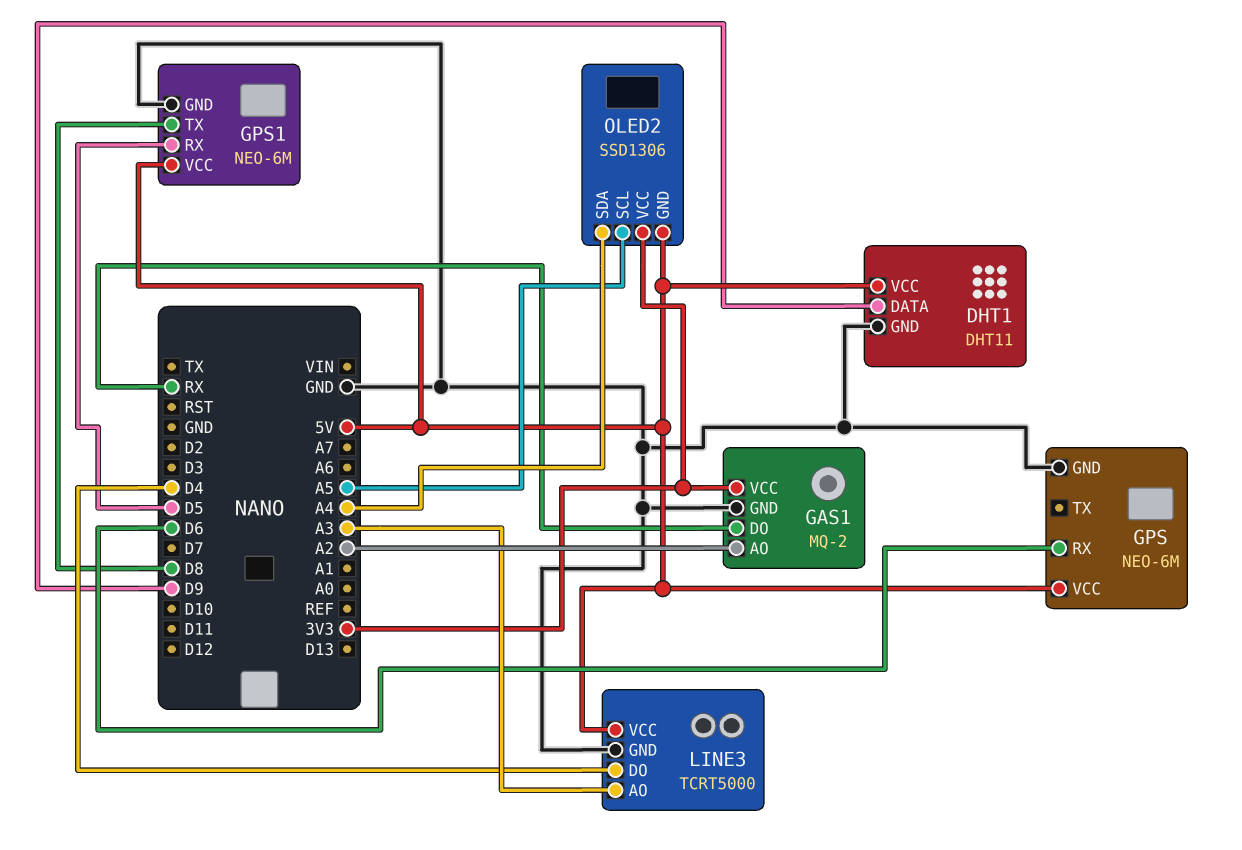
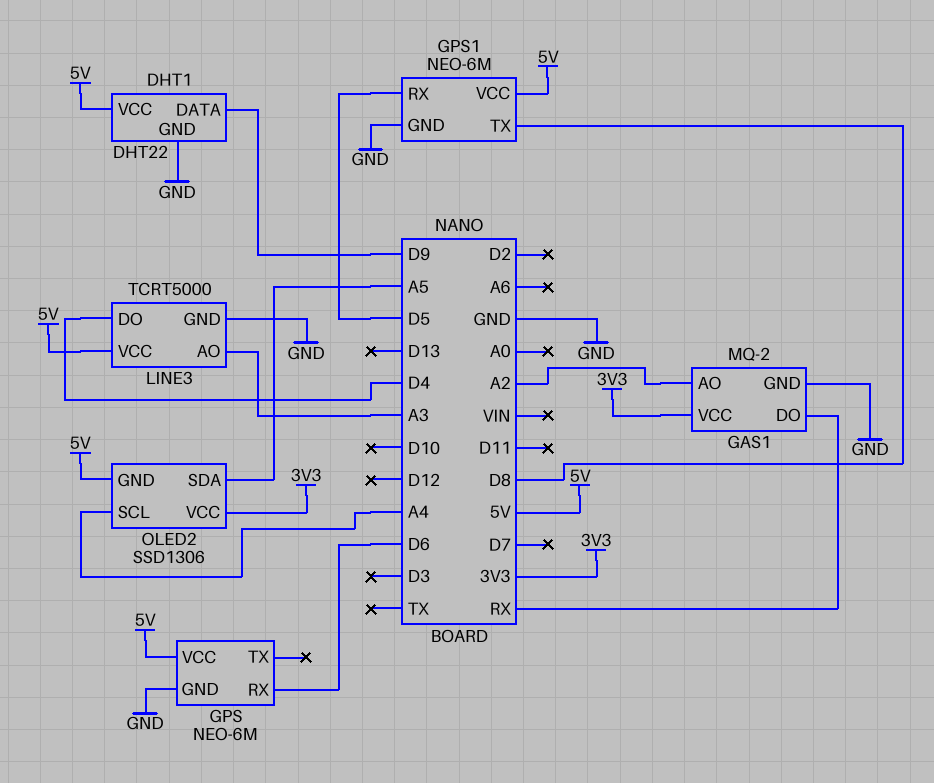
DHT1: DHT11 -> DHT22
OLED2 pin SCL: A5 -> A4
OLED2 pin SDA: A4 -> A5

